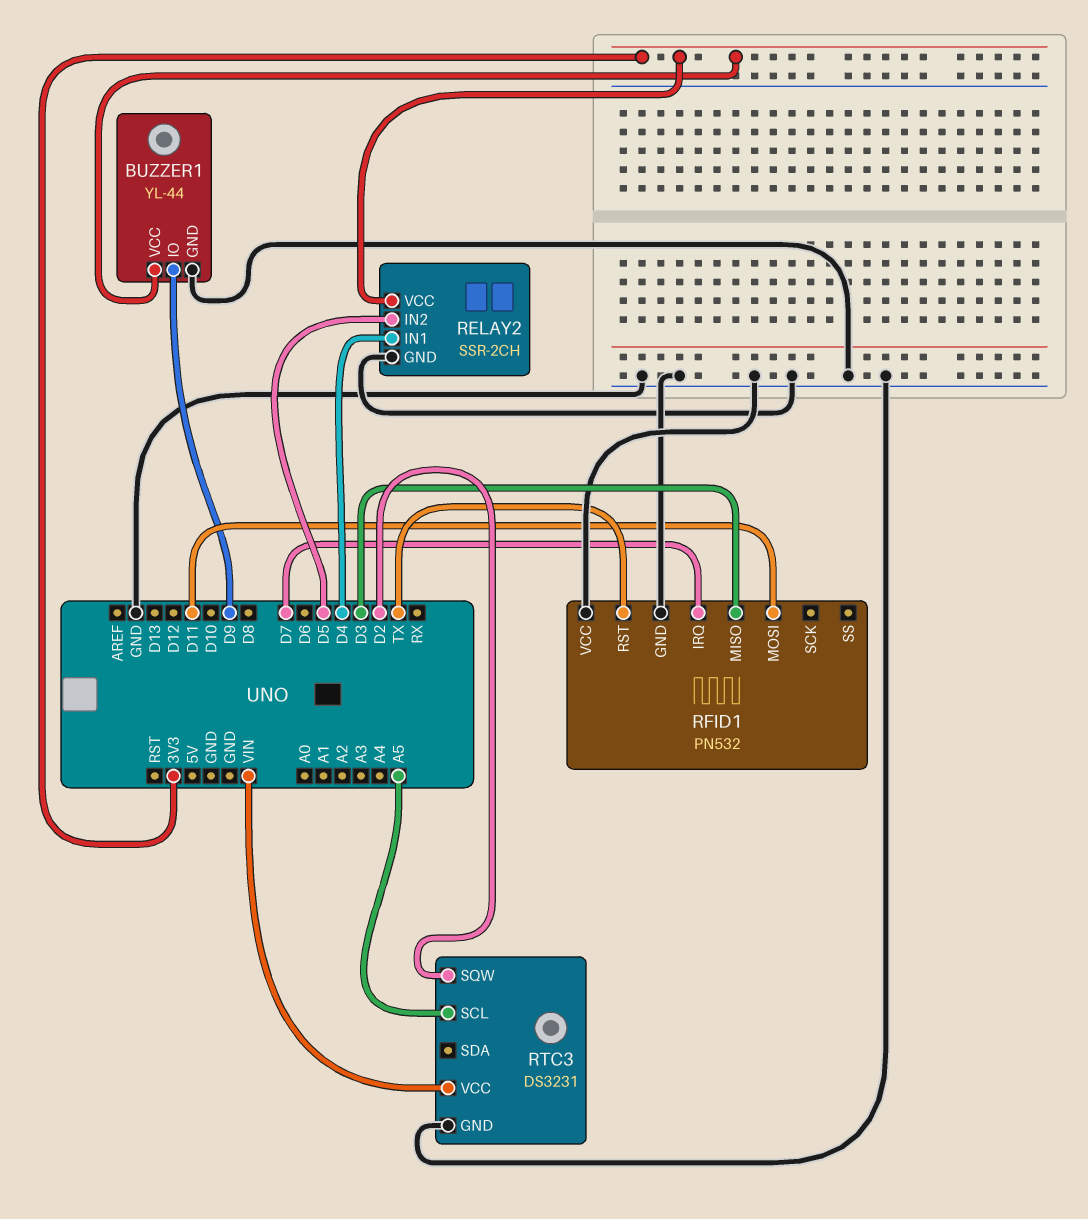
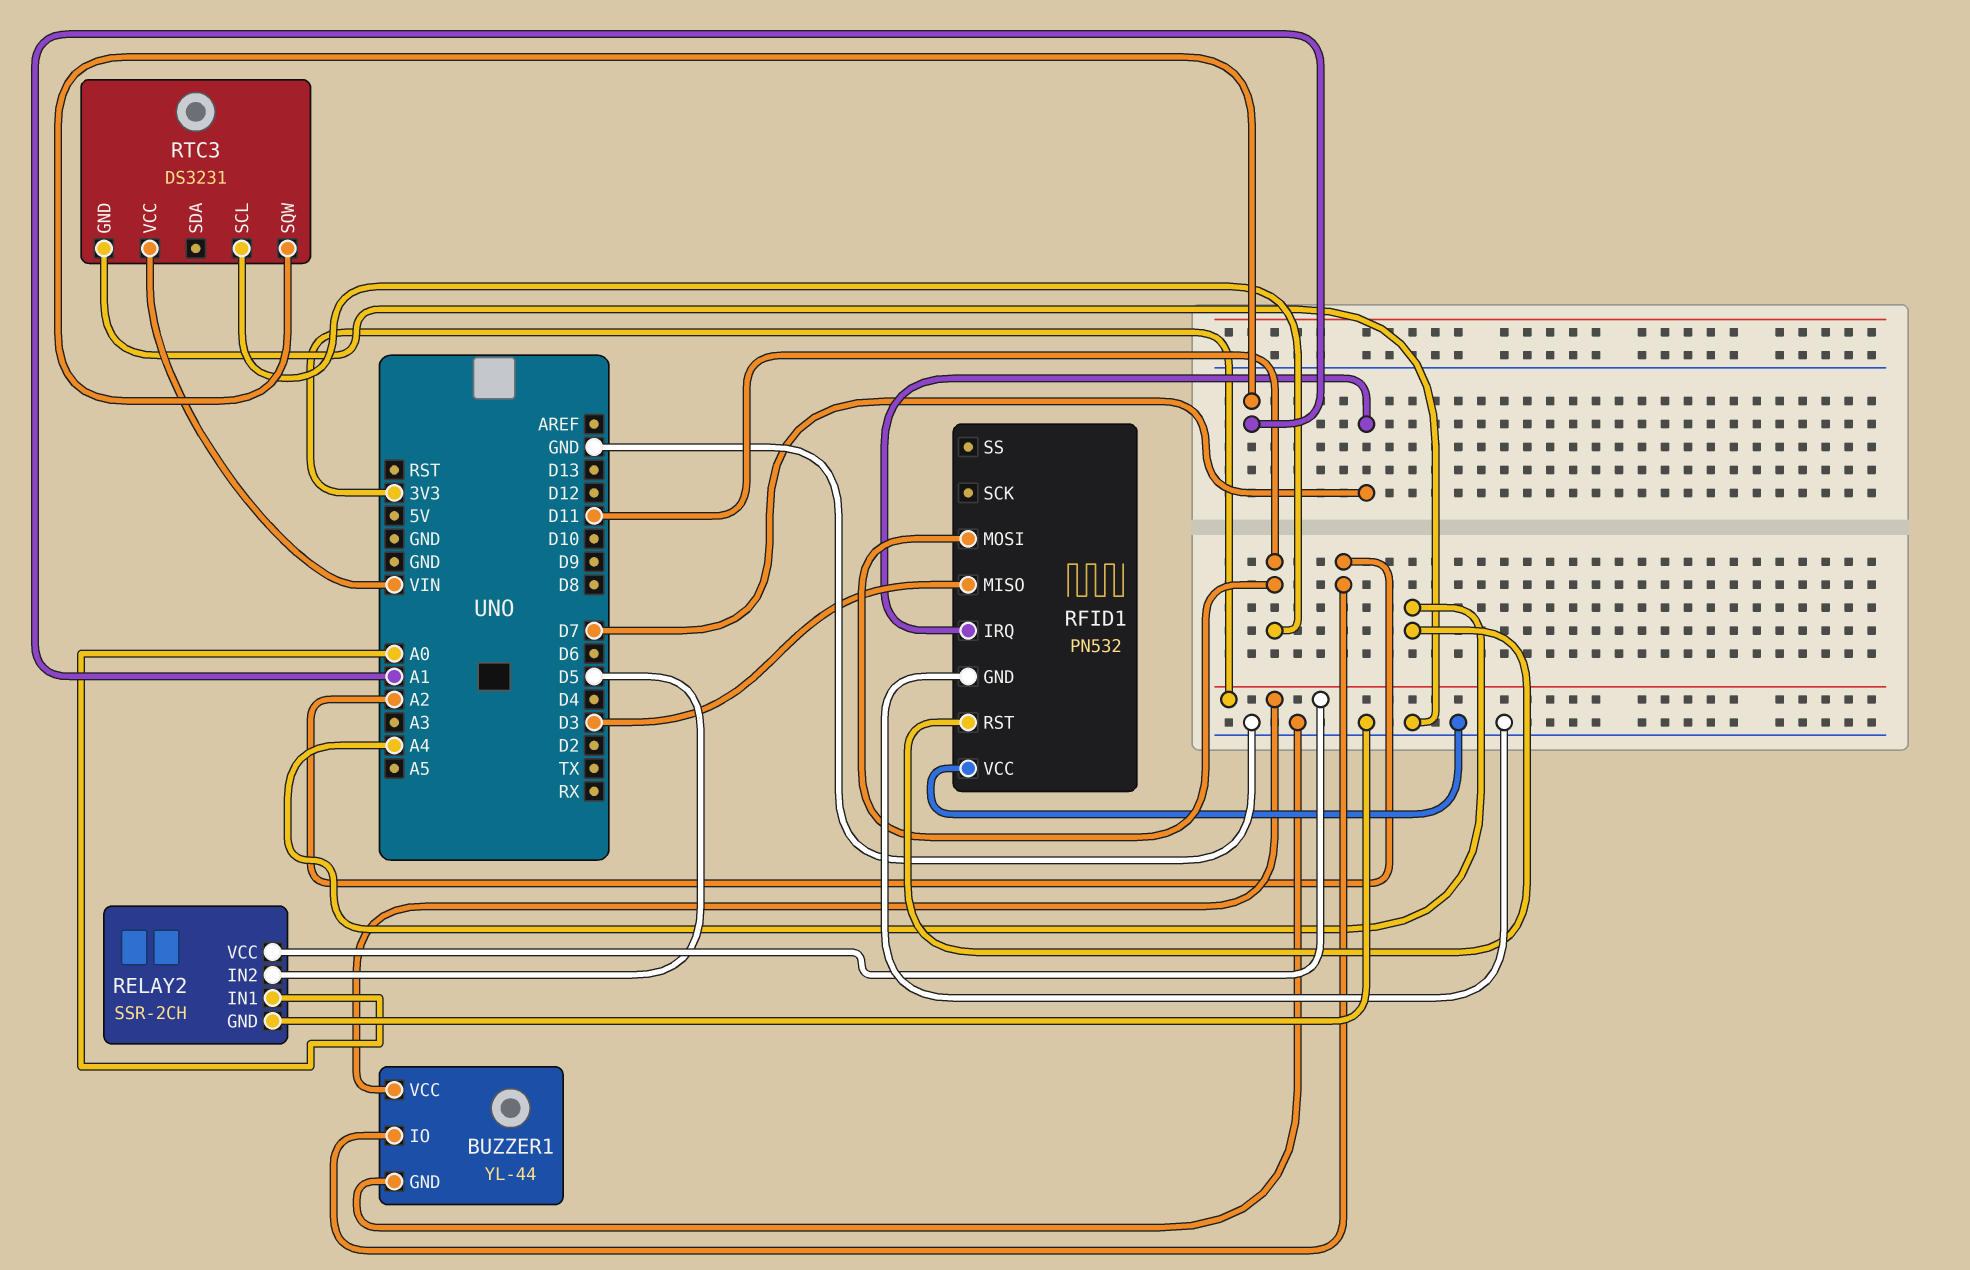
BUZZER1 pin IO: D9 -> A2
RELAY2 pin IN1: D4 -> A0
RFID1 pin RST: TX -> A4
RTC3 pin SCL: A5 -> D11
RTC3 pin SQW: D2 -> A1

